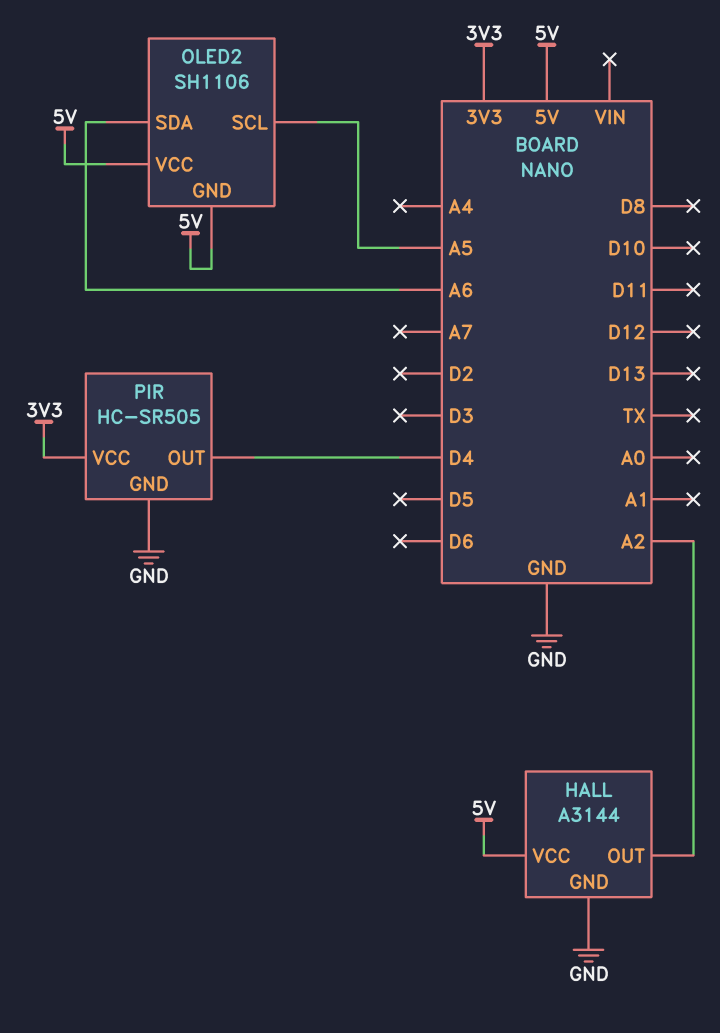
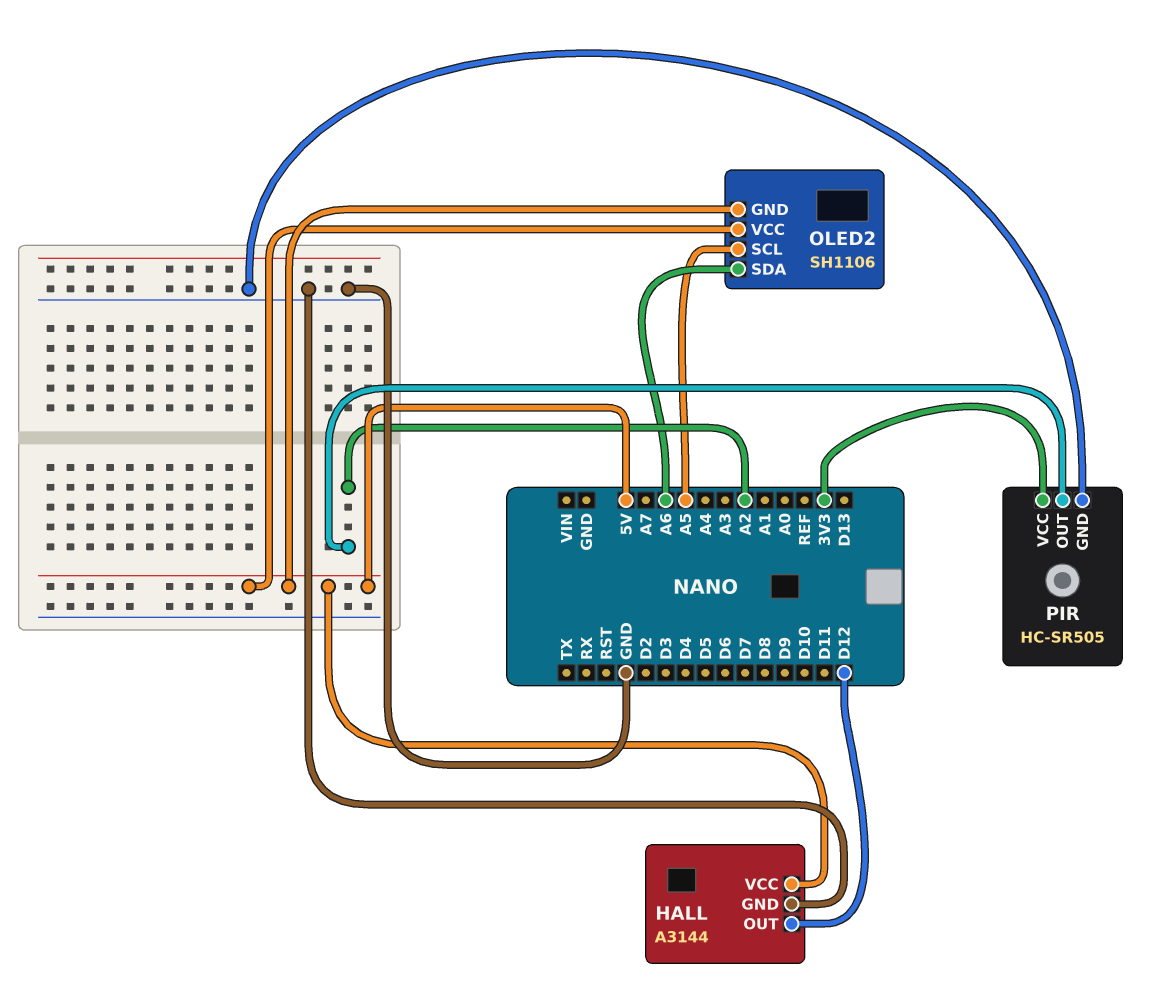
HALL pin OUT: A2 -> D12
PIR pin OUT: D4 -> A2

